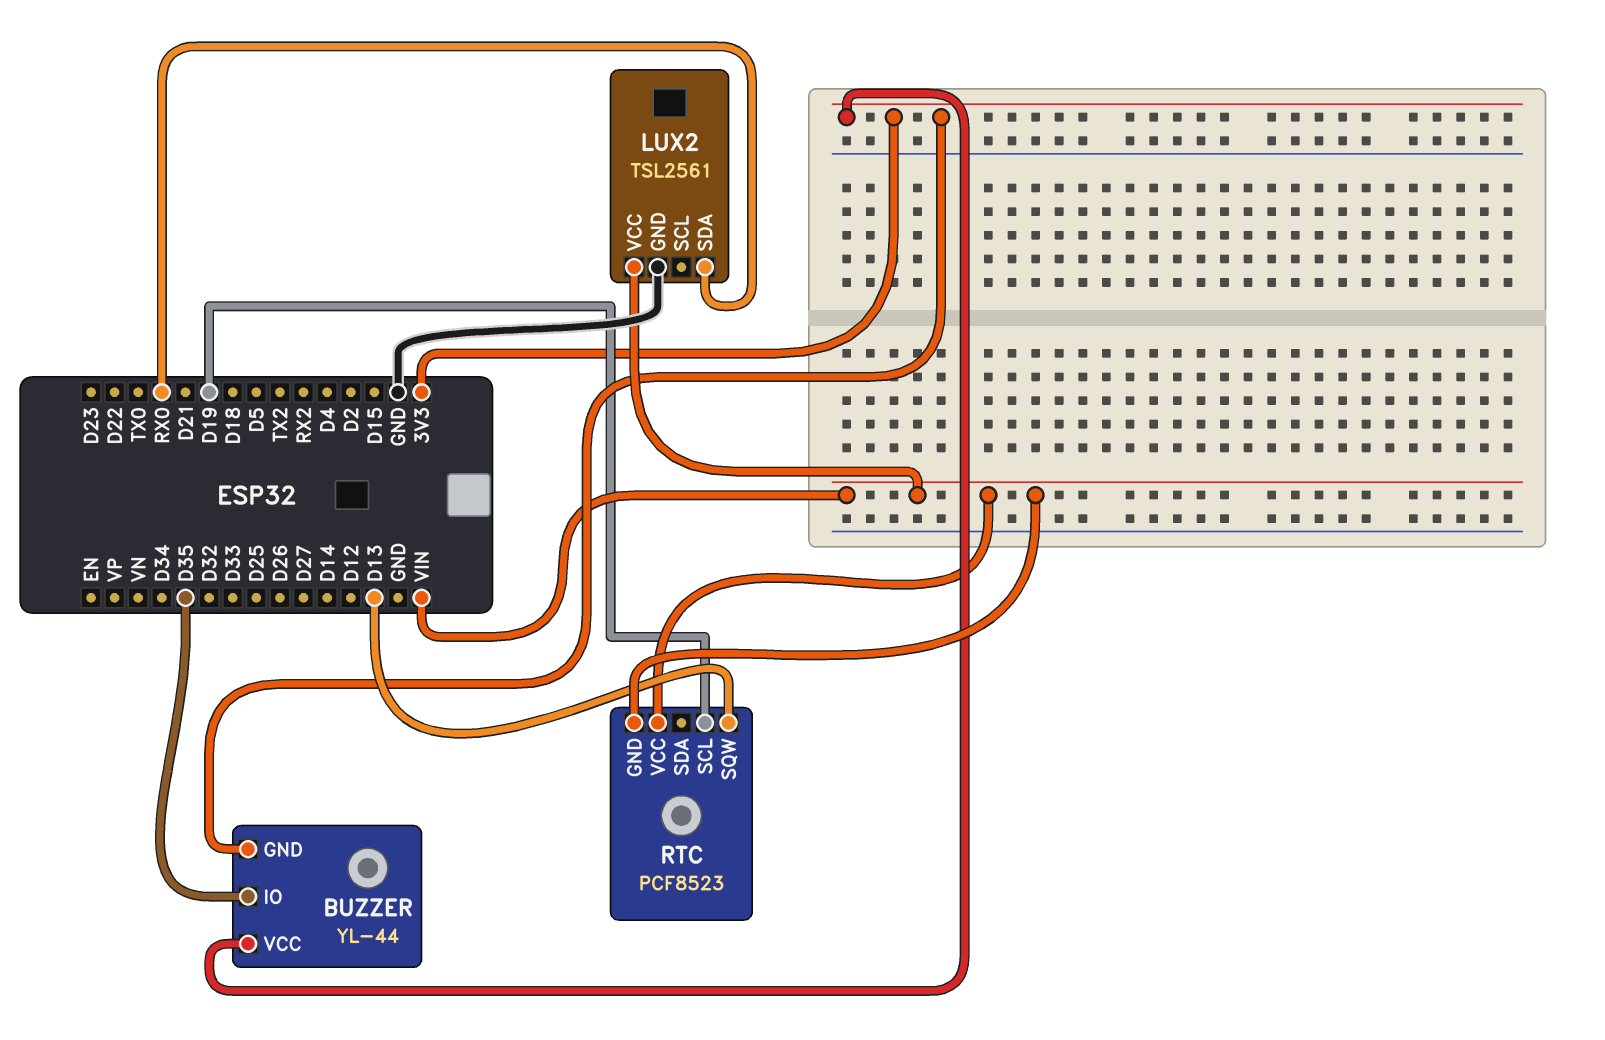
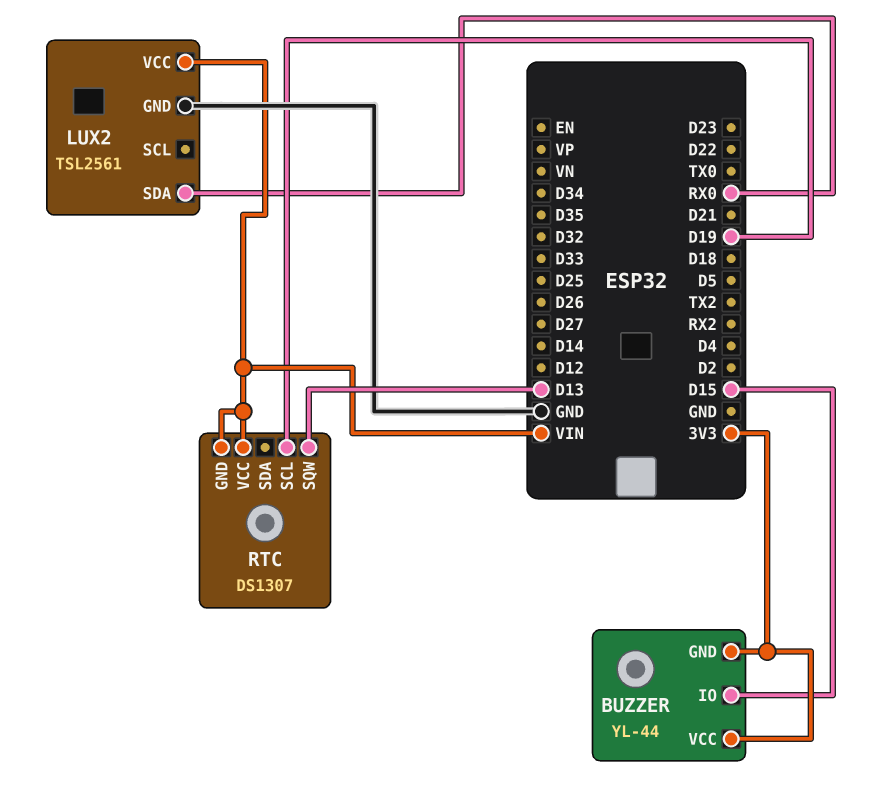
BUZZER pin IO: D35 -> D15
RTC: PCF8523 -> DS1307

